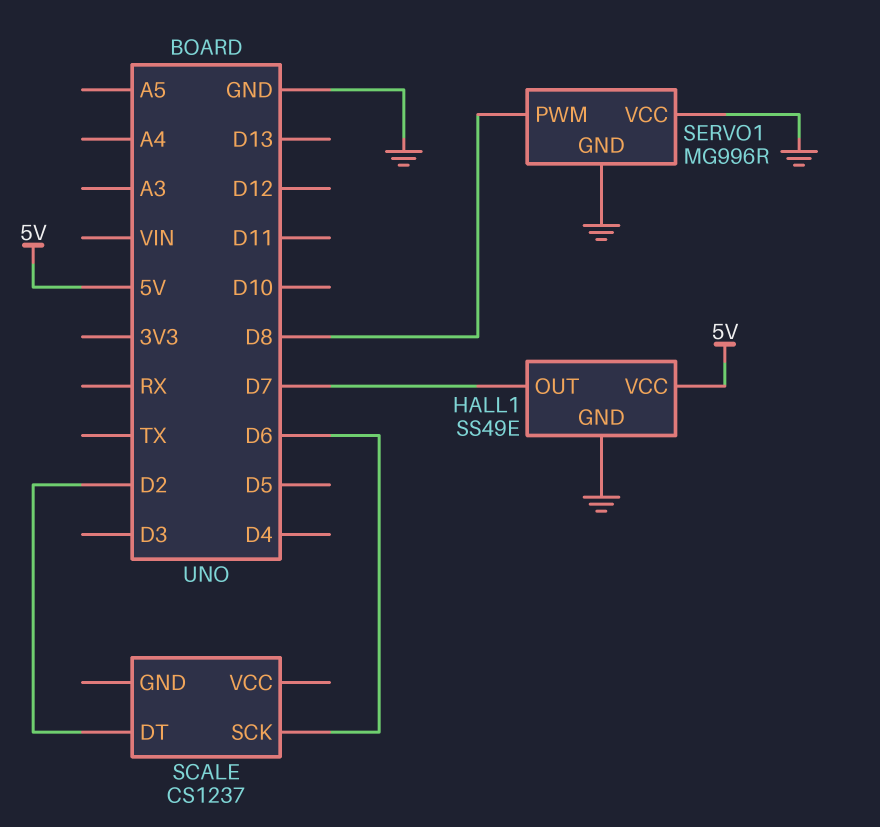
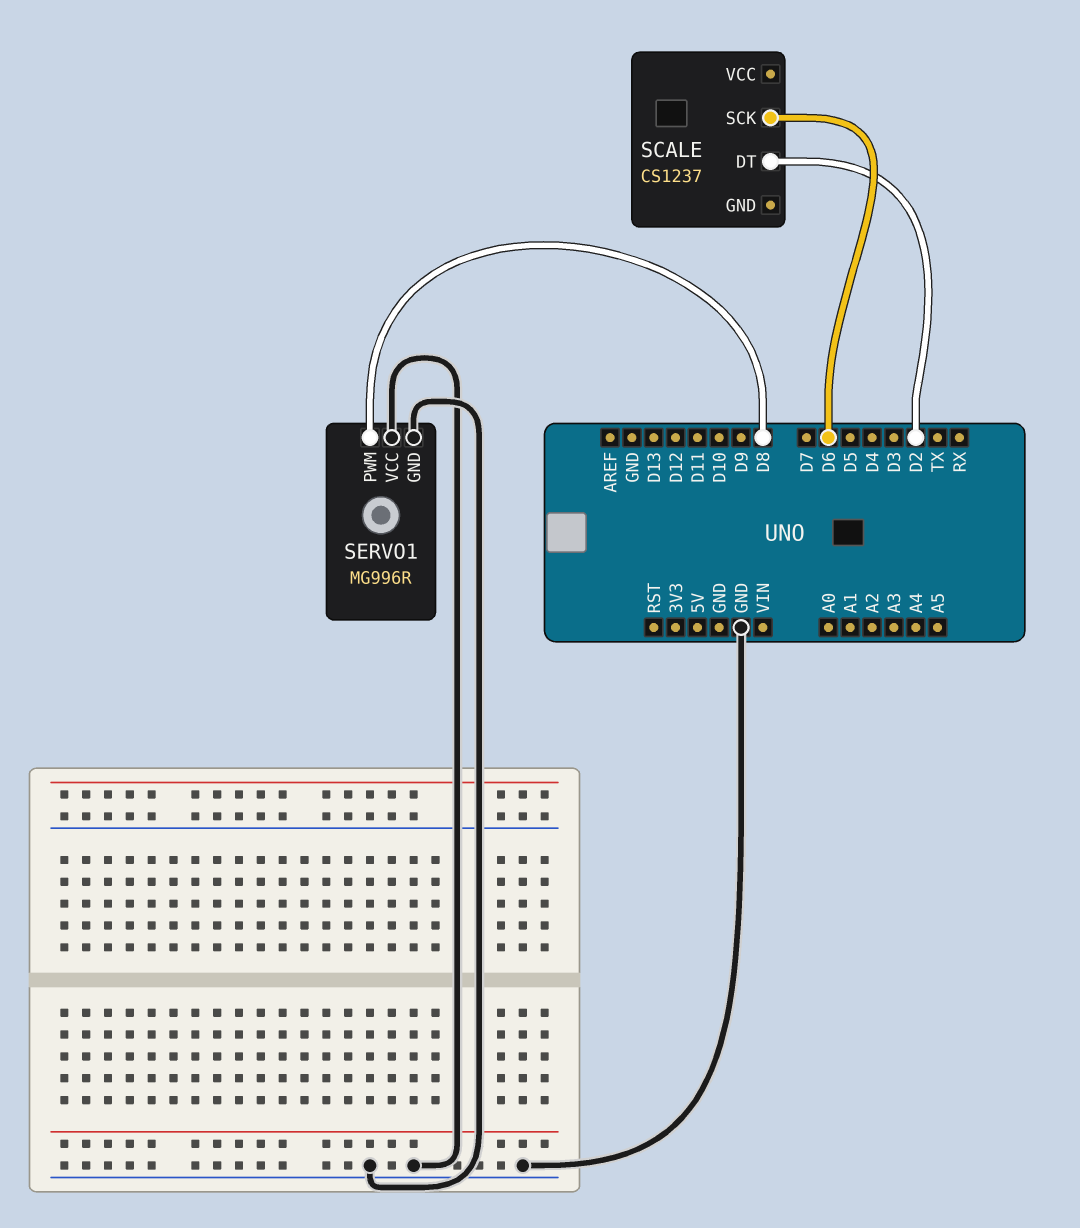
HALL1: SS49E -> none
HALL1 pin GND: GND -> none
HALL1 pin OUT: D7 -> none
HALL1 pin VCC: 5V -> none

